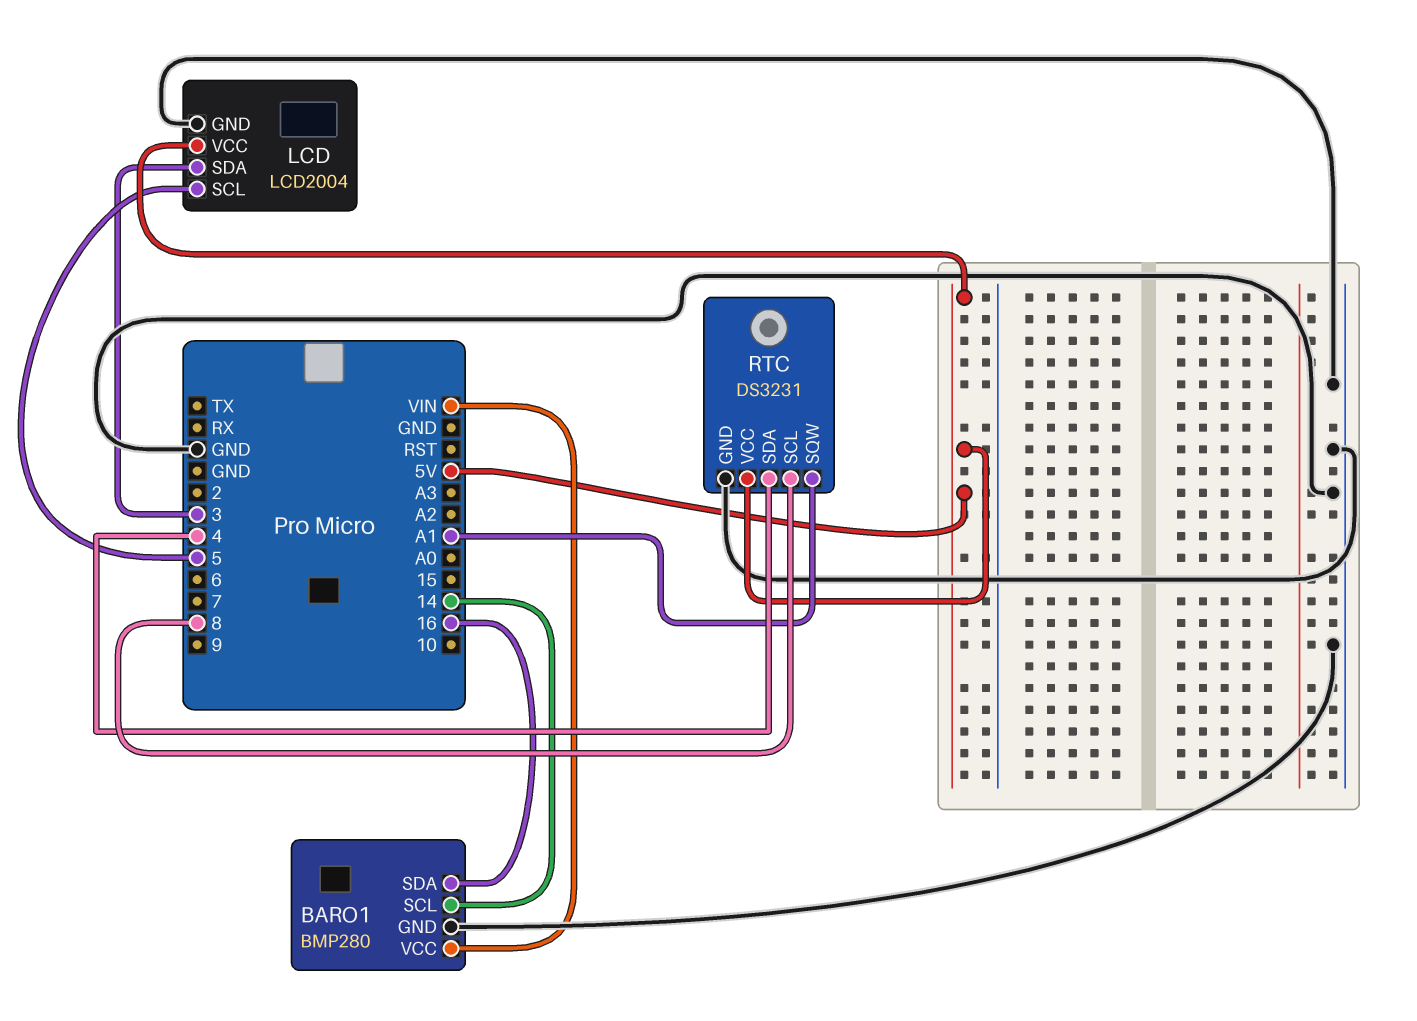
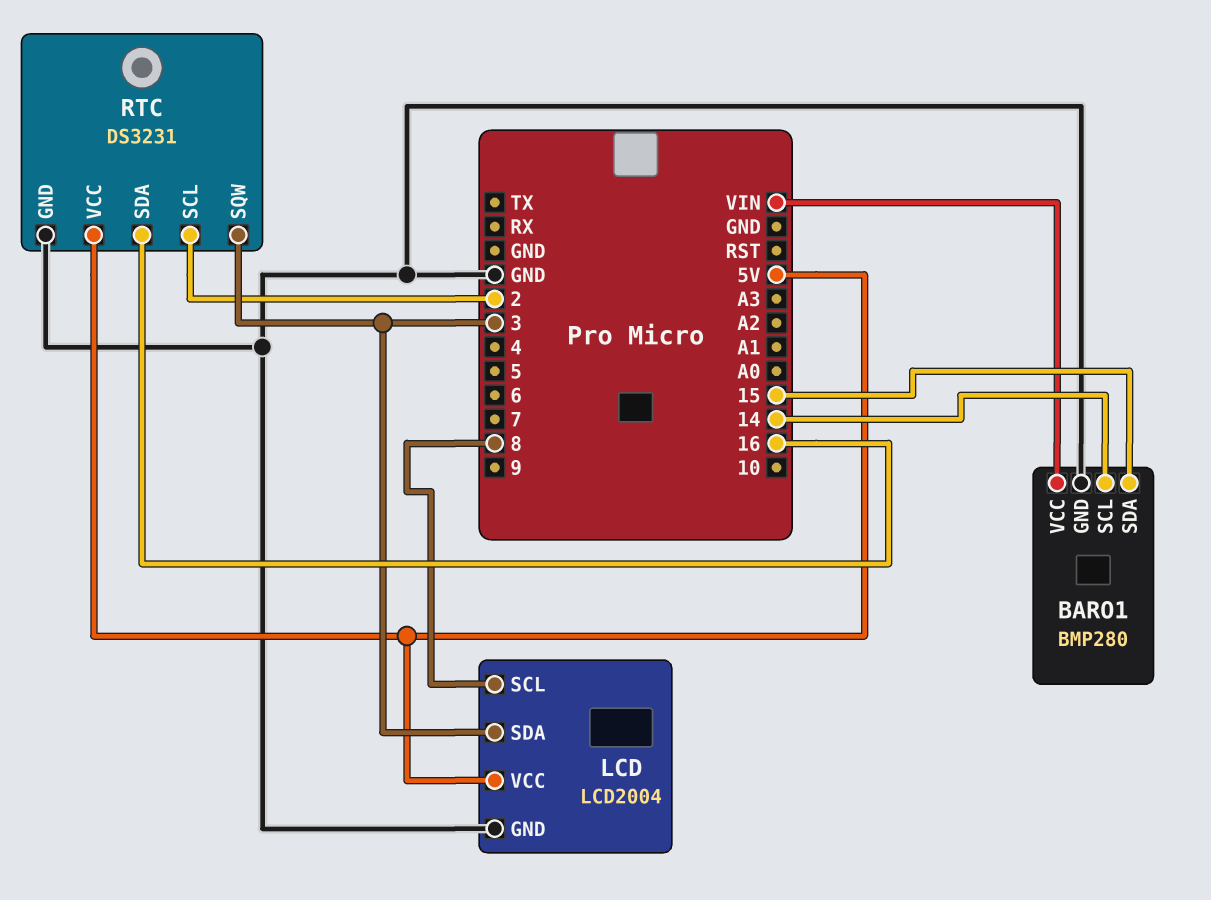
BARO1 pin SDA: 16 -> 15
LCD pin SCL: 5 -> 8
RTC pin SCL: 8 -> 2
RTC pin SDA: 4 -> 16
RTC pin SQW: A1 -> 3

